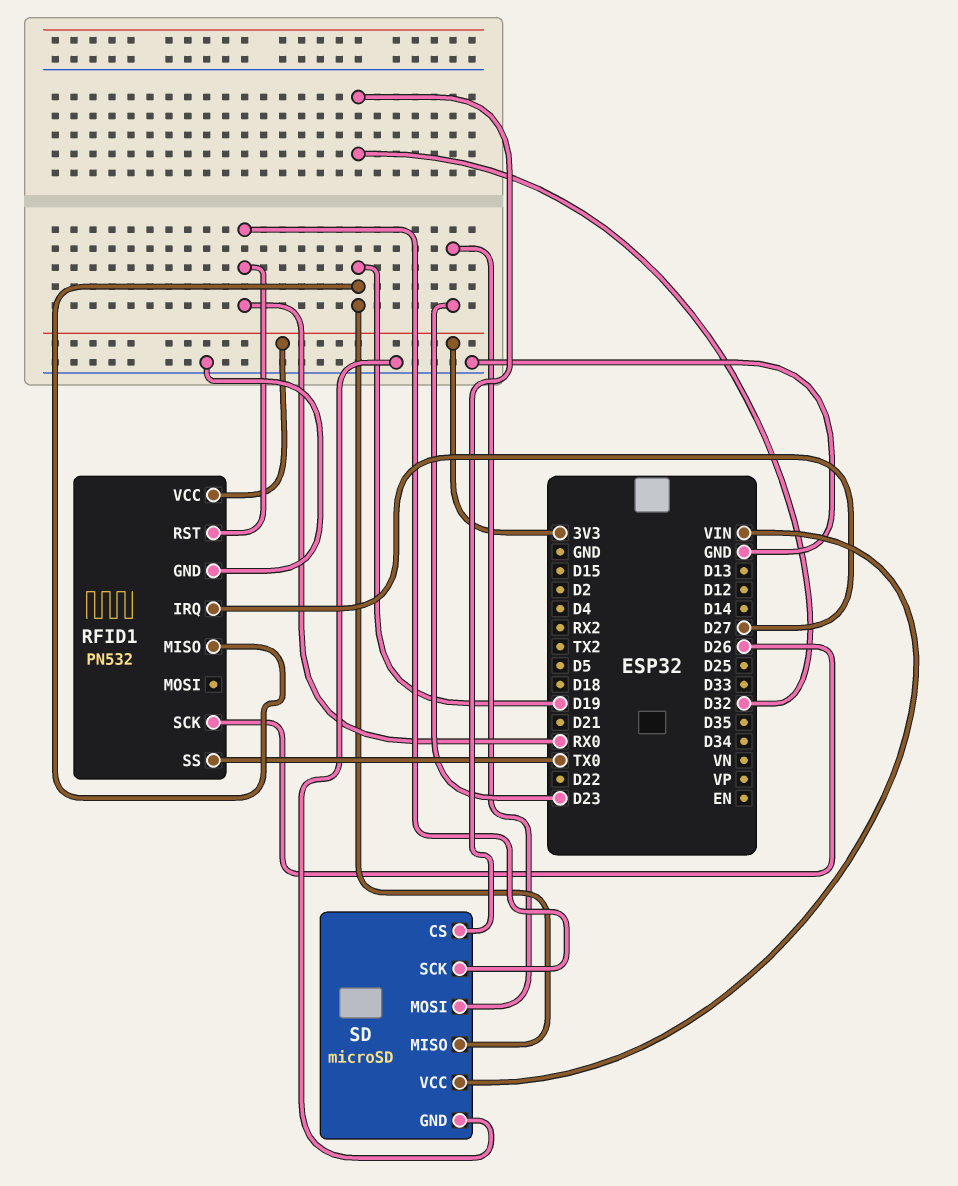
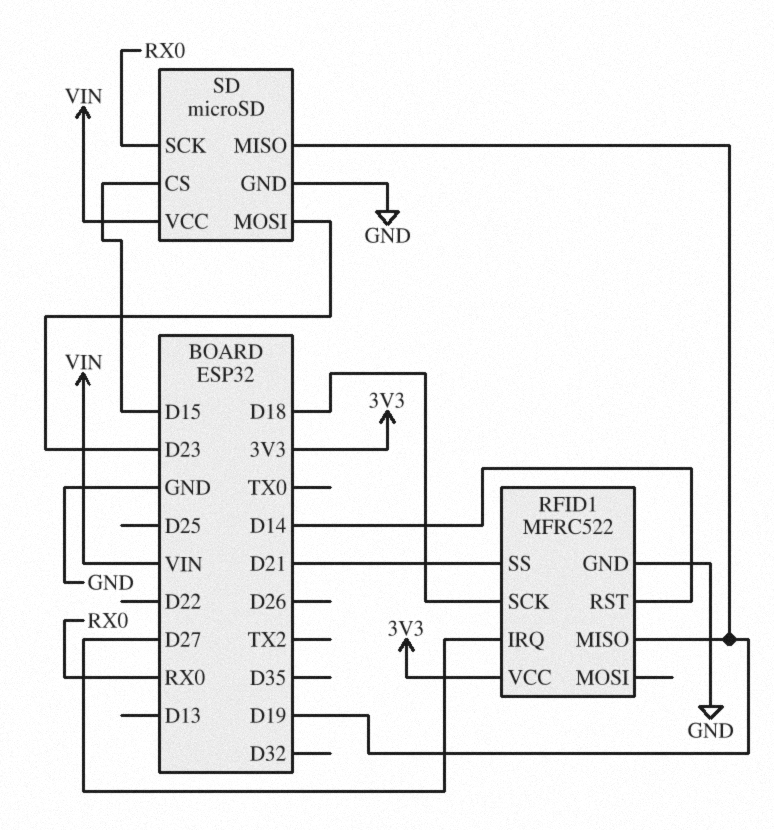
RFID1: PN532 -> MFRC522
RFID1 pin RST: RX0 -> D14
RFID1 pin SCK: D26 -> D18
RFID1 pin SS: TX0 -> D21
SD pin CS: D32 -> D15

